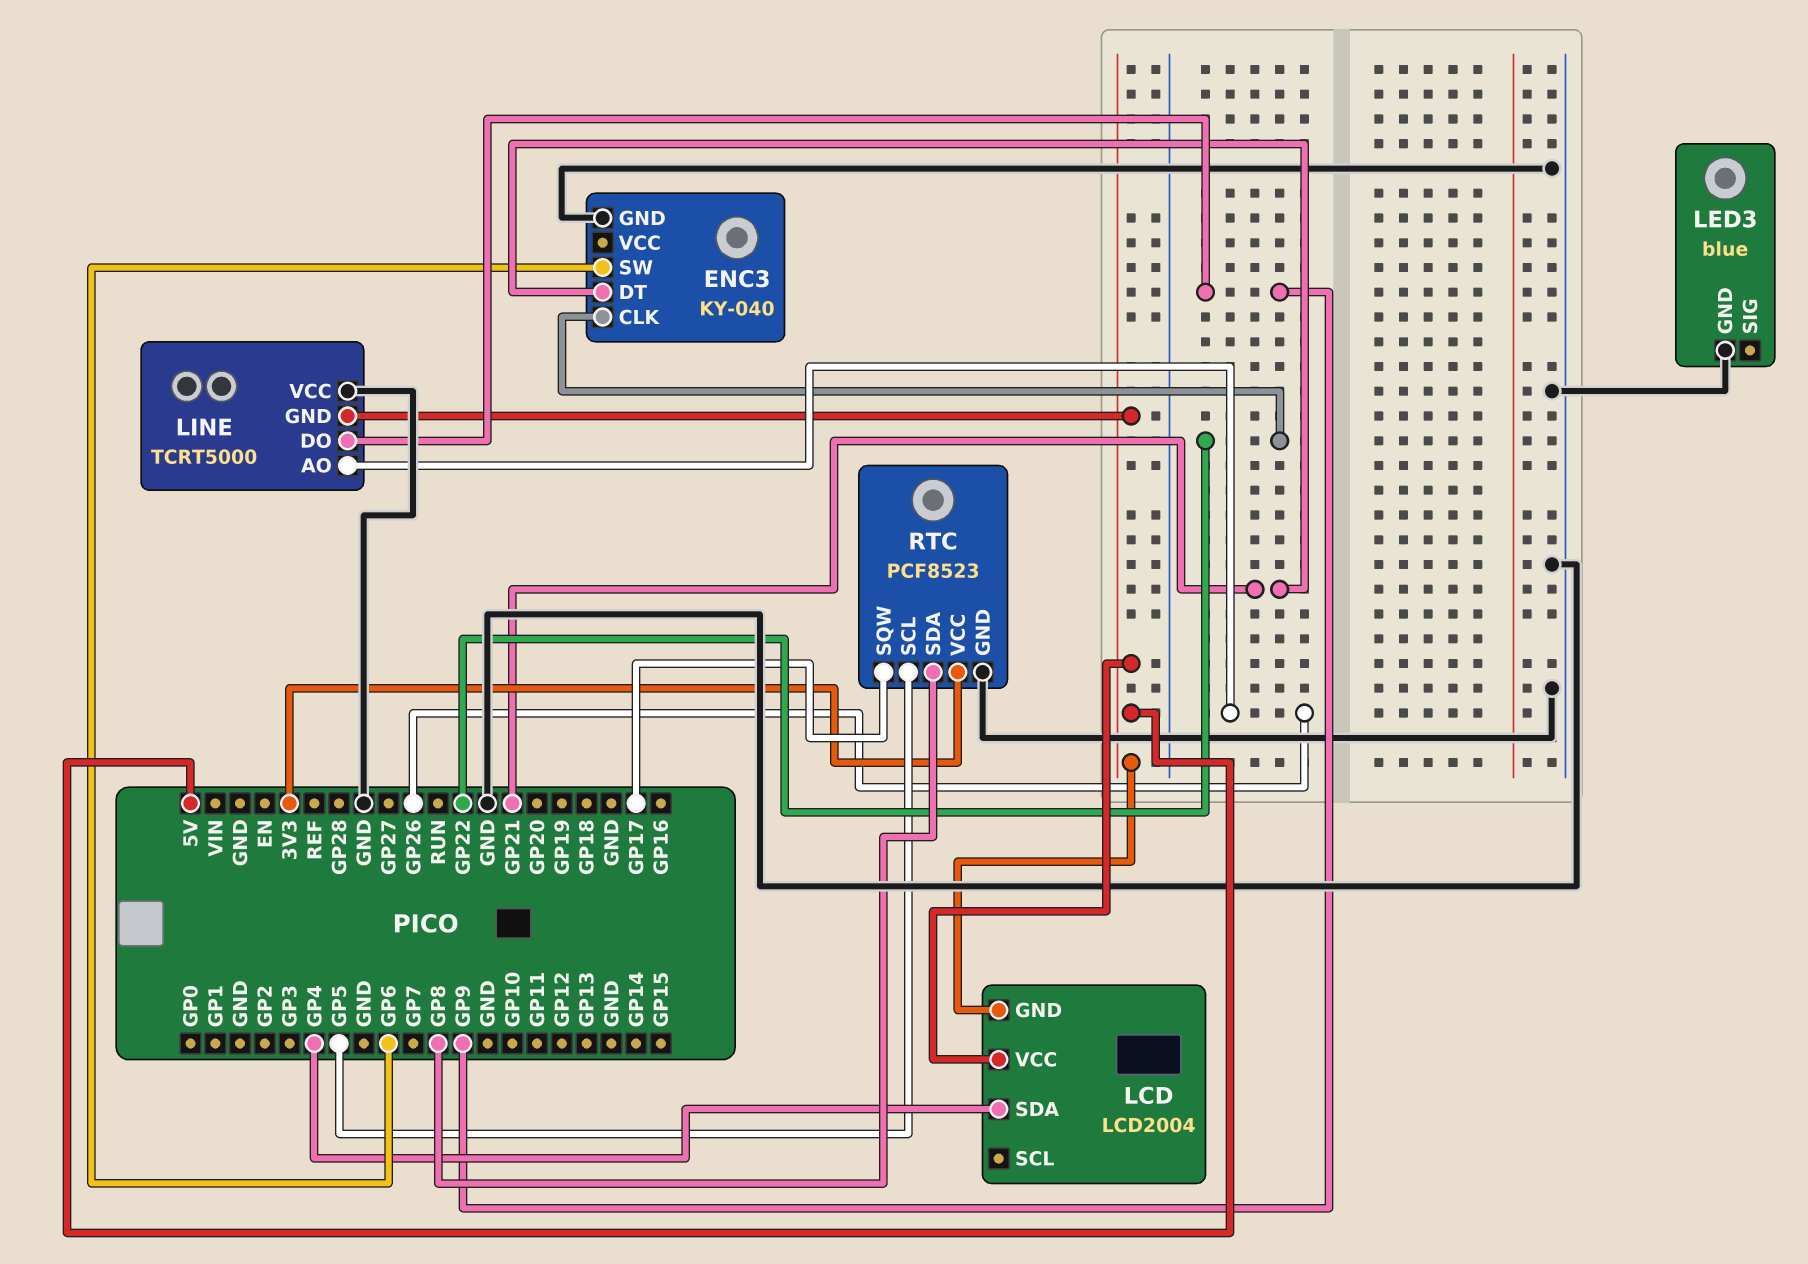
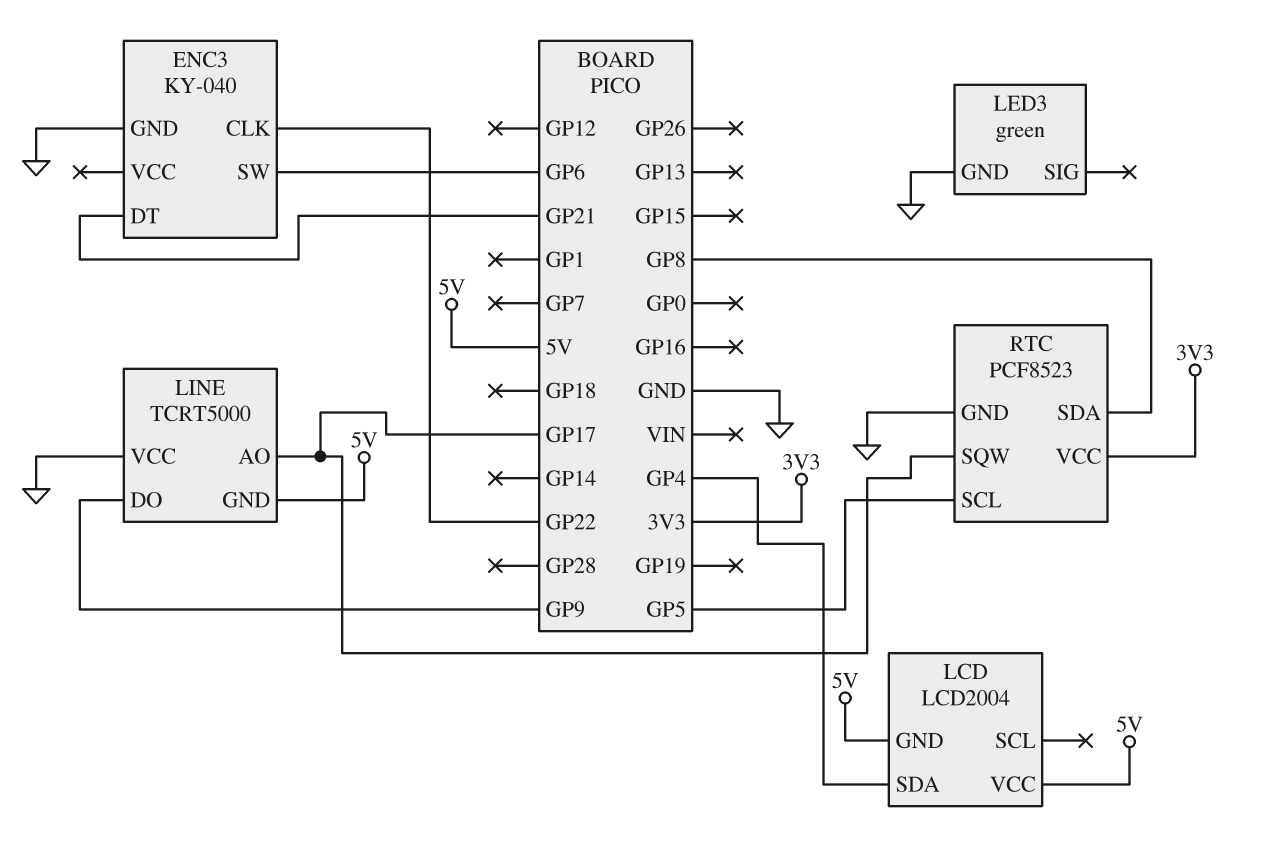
LED3: blue -> green
LINE pin AO: GP26 -> GP17

